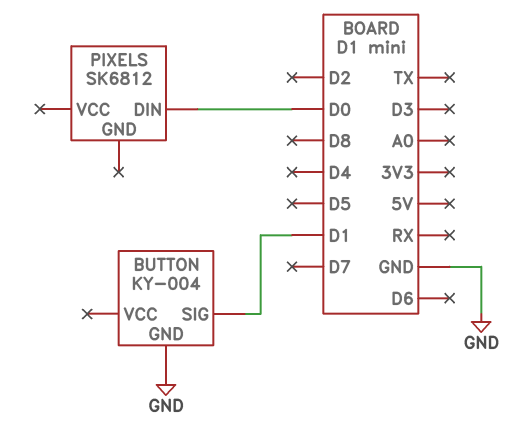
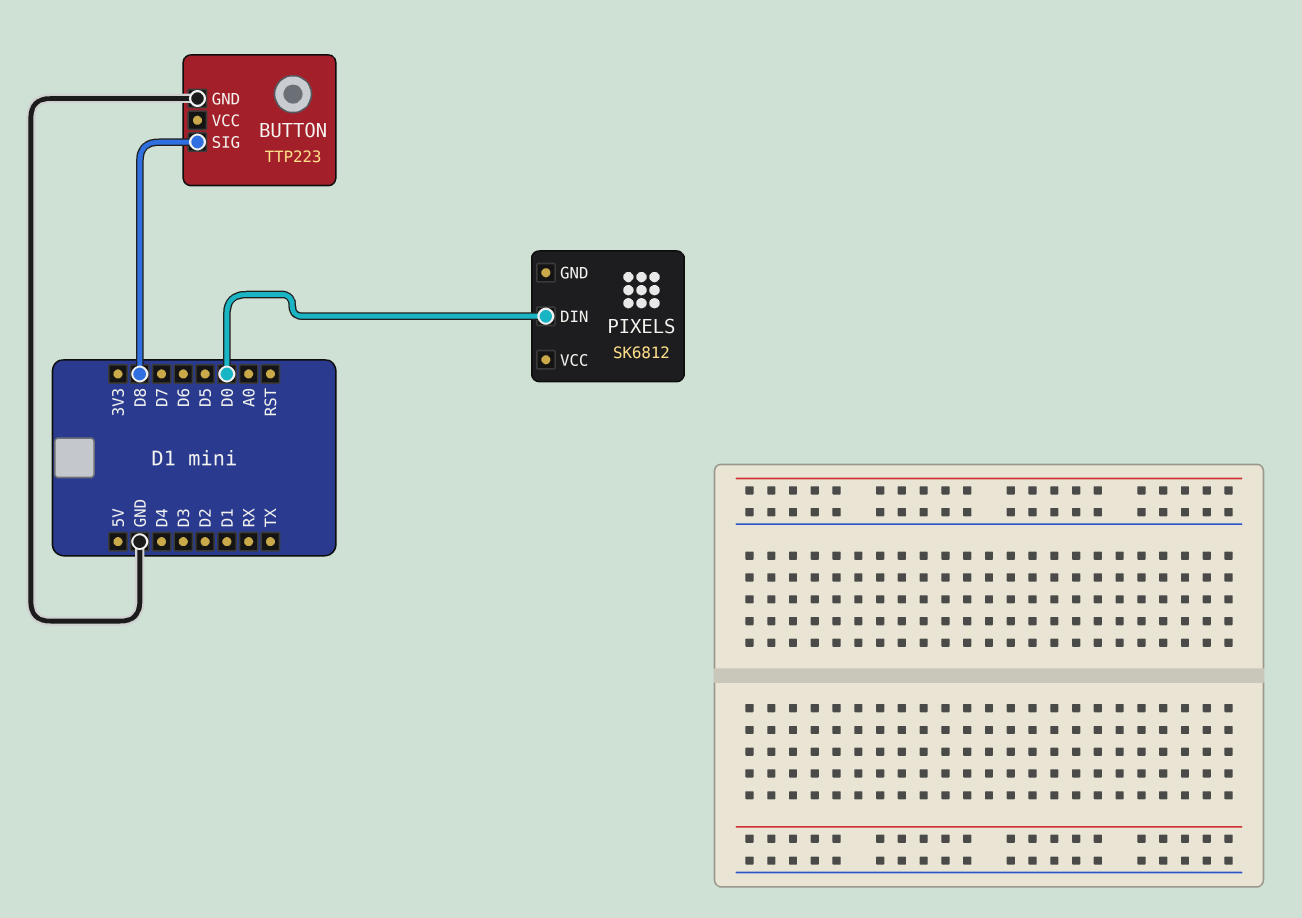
BUTTON: KY-004 -> TTP223
BUTTON pin SIG: D1 -> D8

